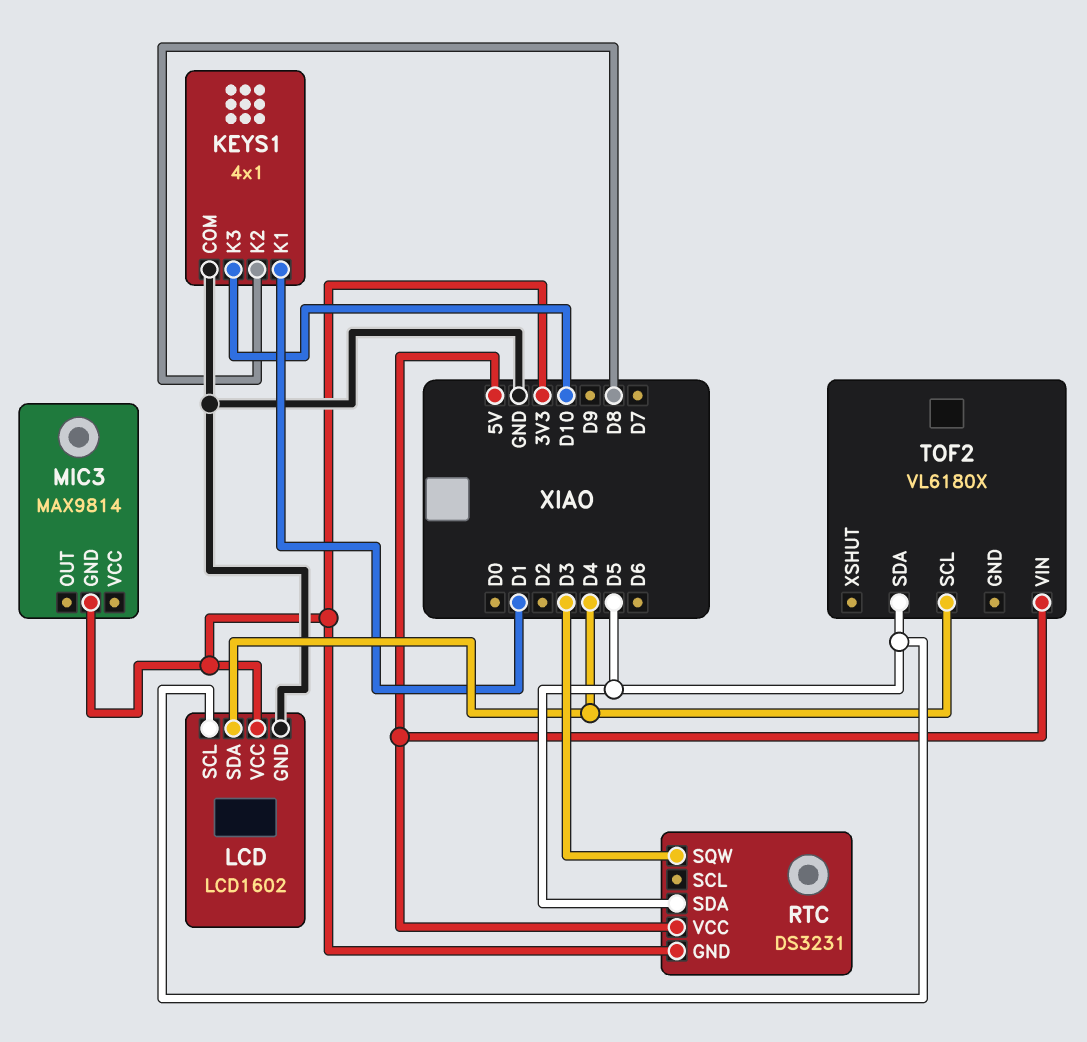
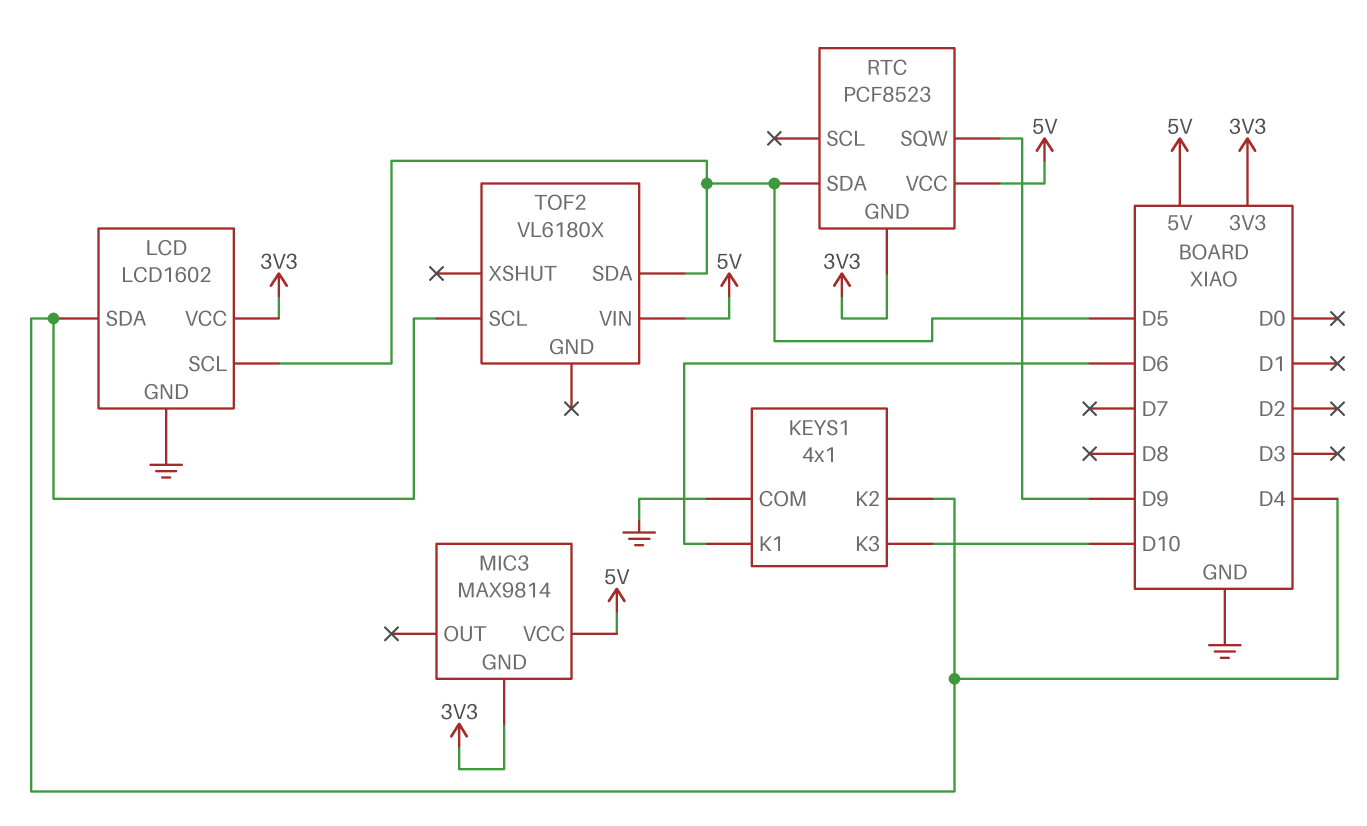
KEYS1 pin K1: D1 -> D6
KEYS1 pin K2: D8 -> D4
MIC3 pin VCC: none -> 5V
RTC: DS3231 -> PCF8523
RTC pin SQW: D3 -> D9

